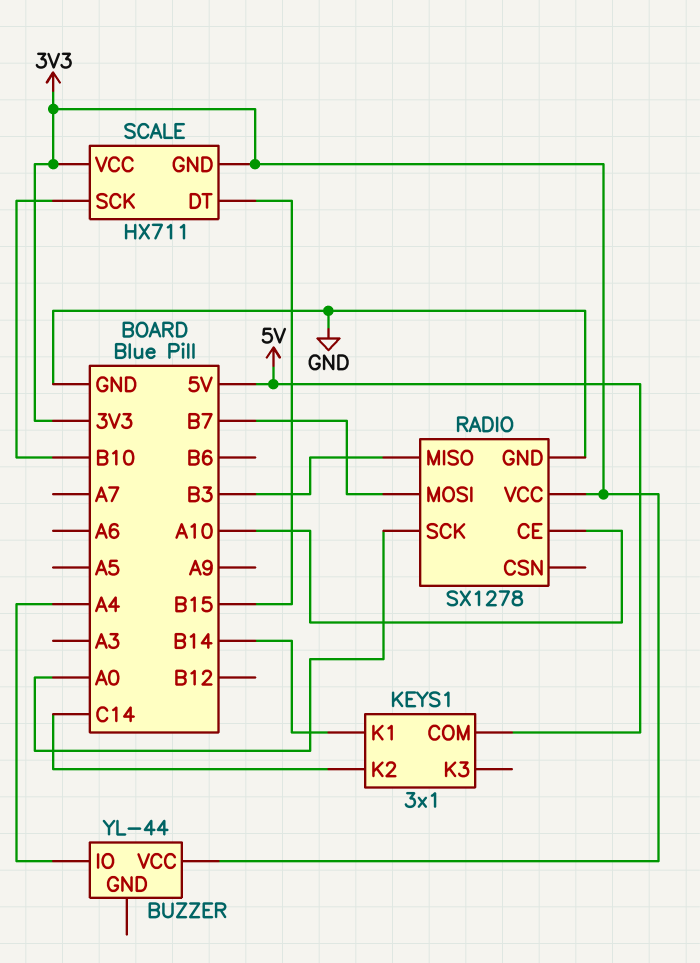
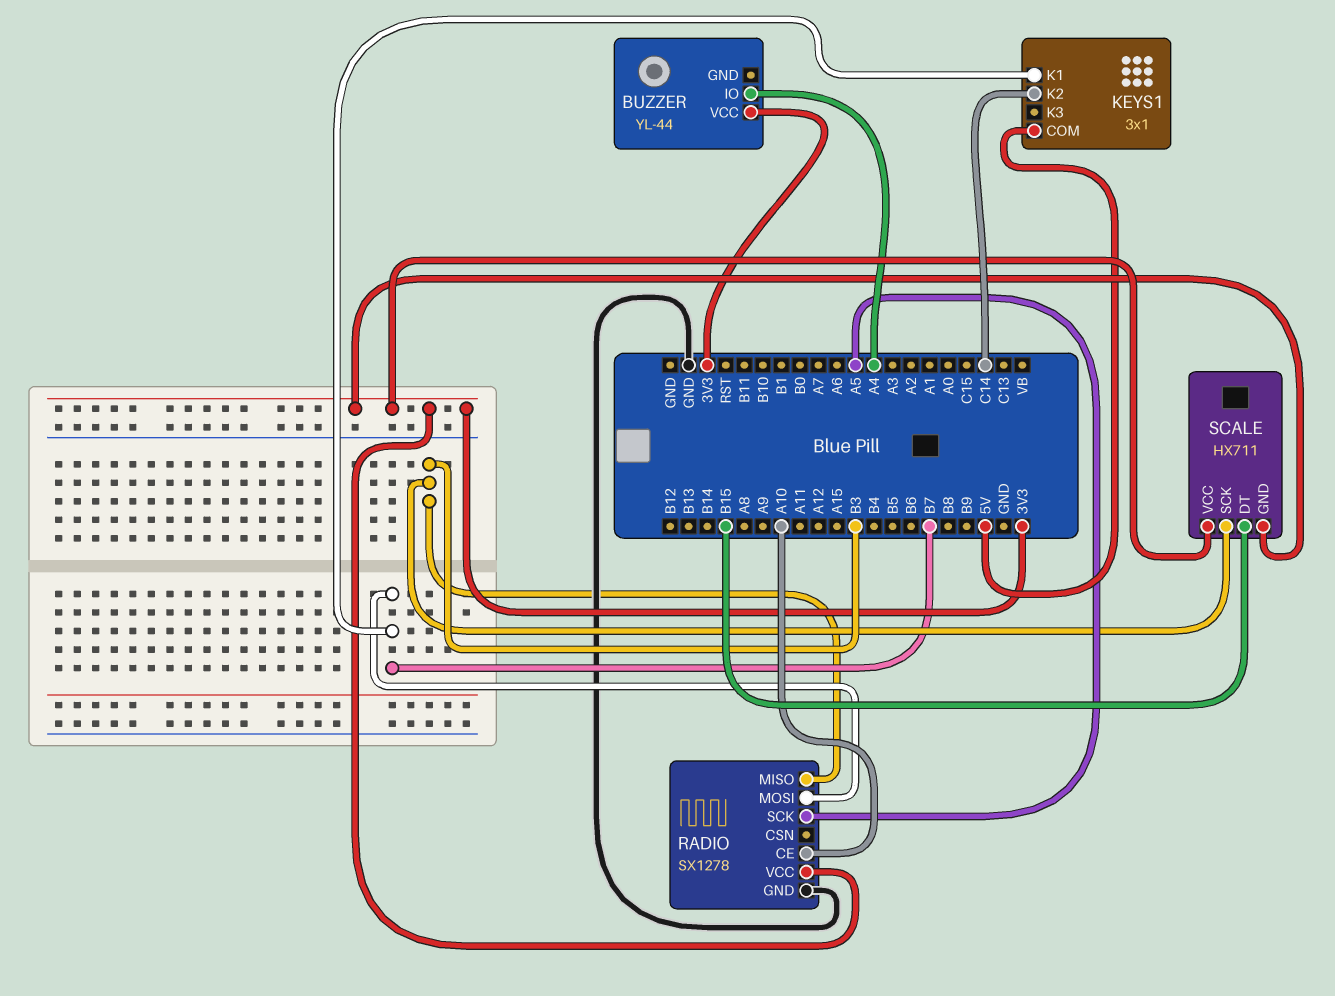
KEYS1 pin K1: B14 -> B7
RADIO pin SCK: A0 -> A5
SCALE pin SCK: B10 -> B3

